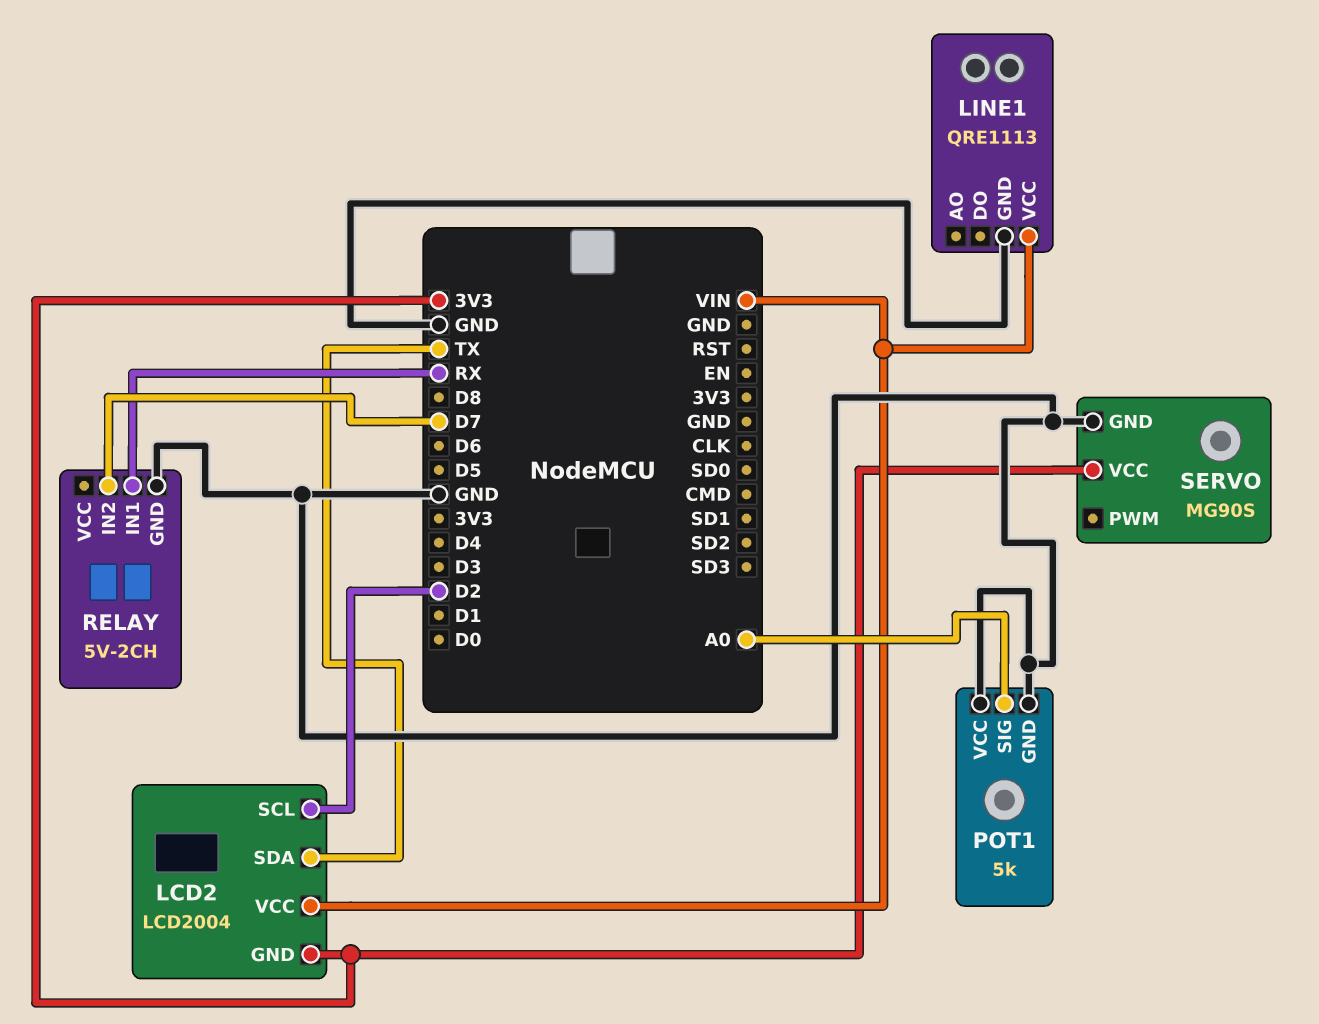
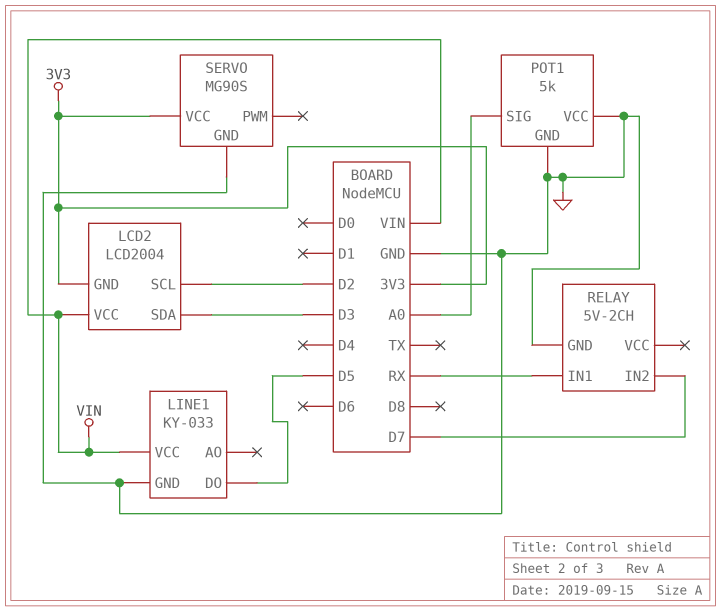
LCD2 pin SDA: TX -> D3
LINE1: QRE1113 -> KY-033
LINE1 pin DO: none -> D5

